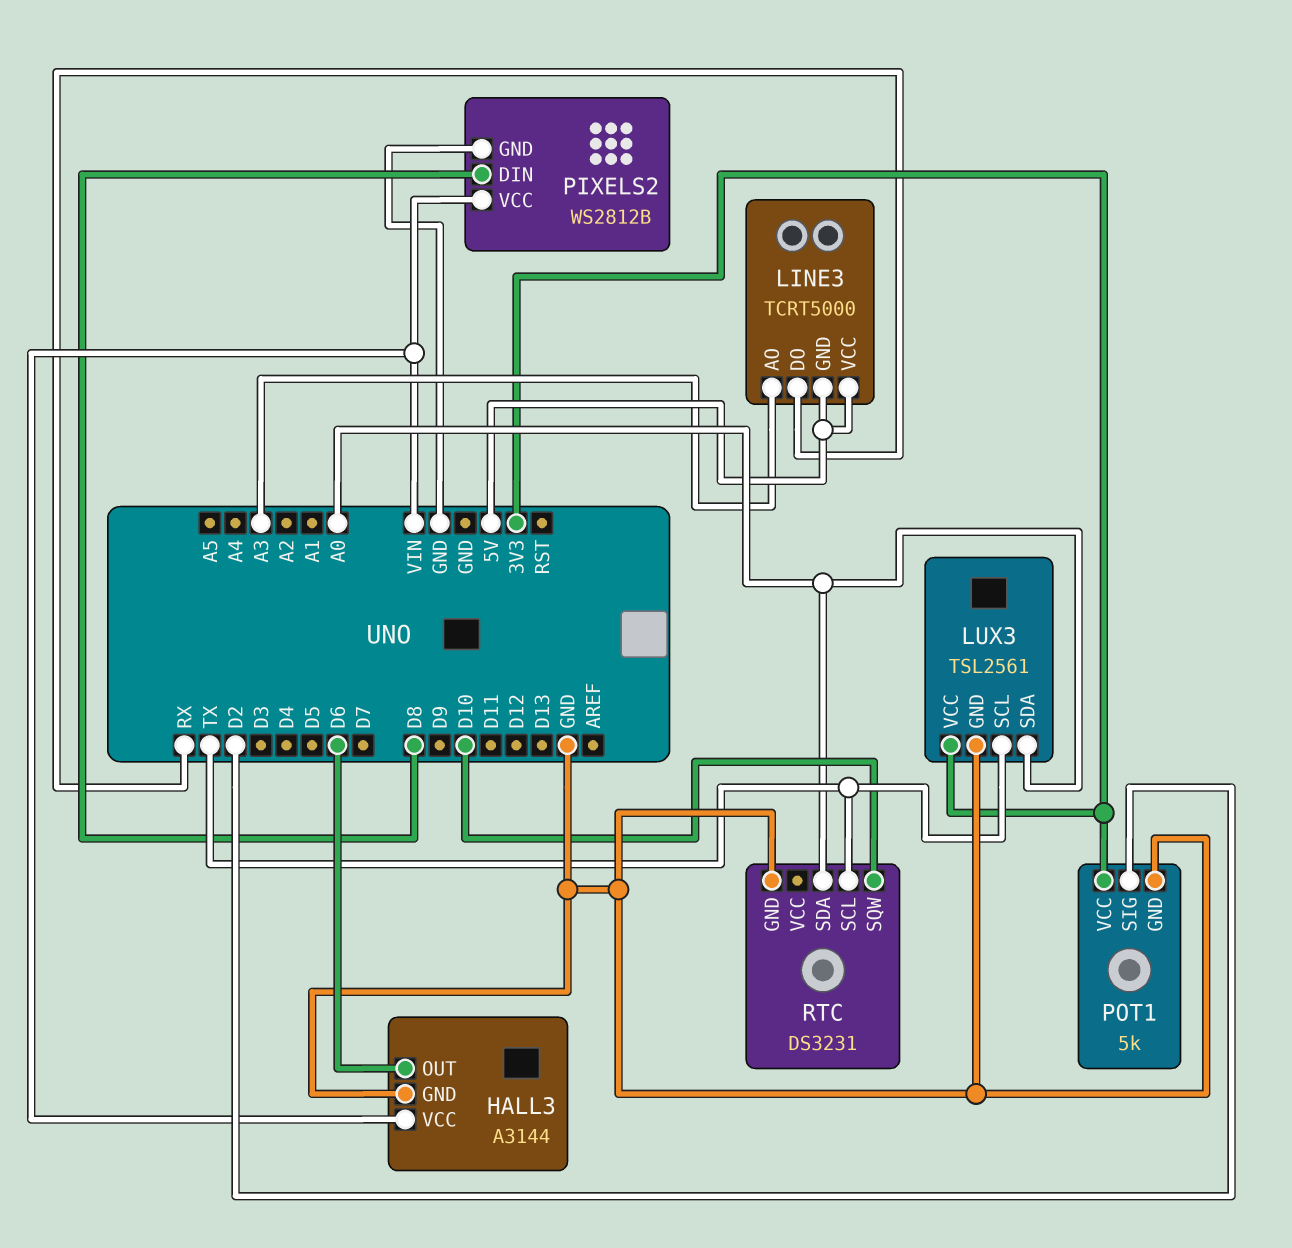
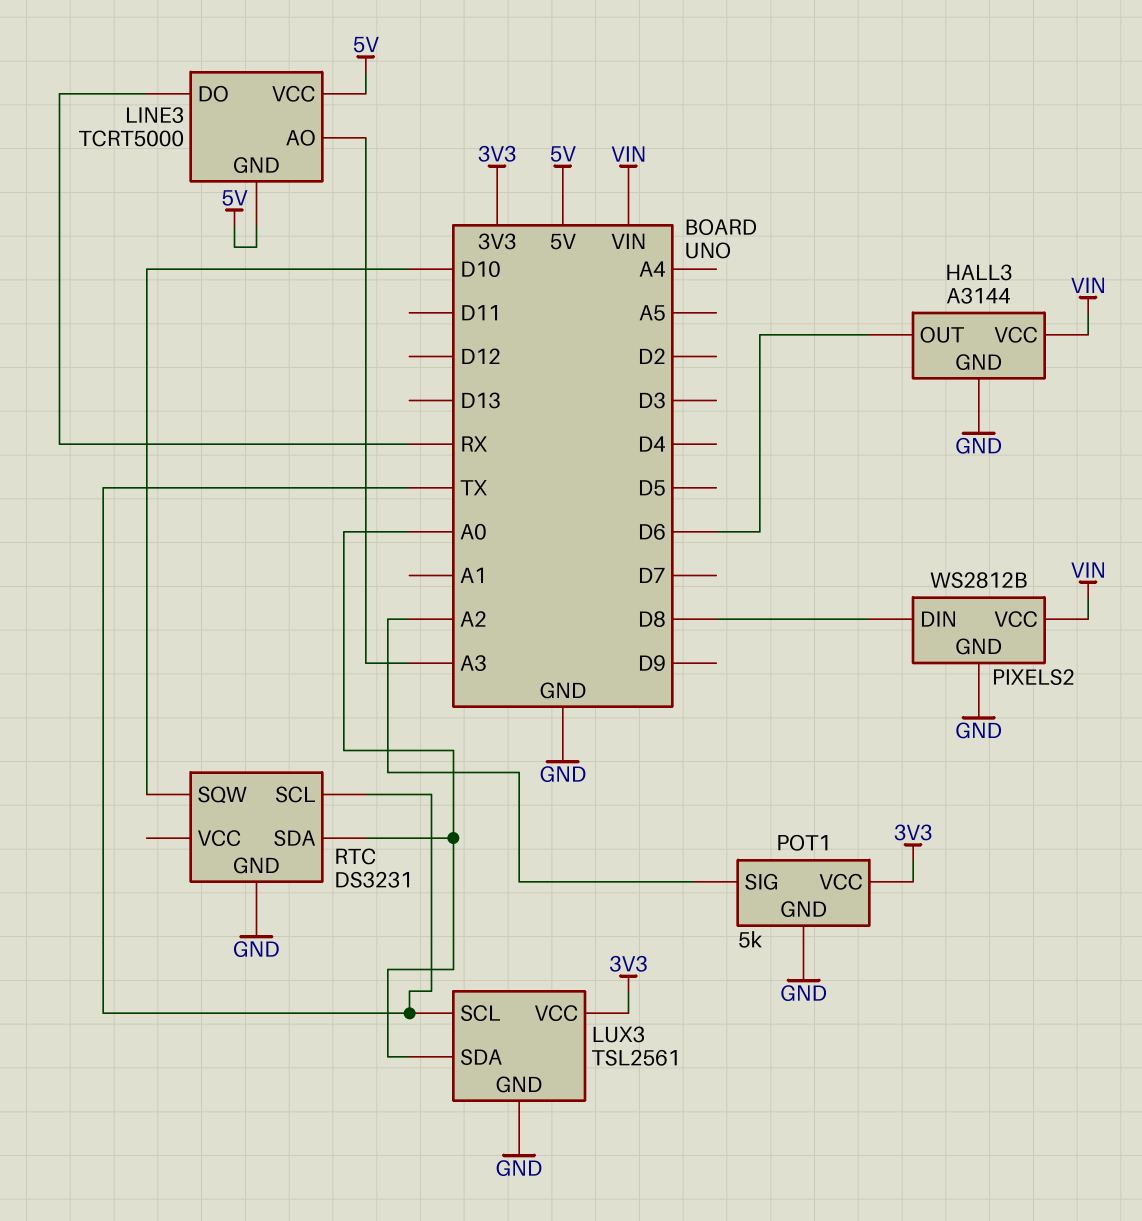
POT1 pin SIG: D2 -> A2

